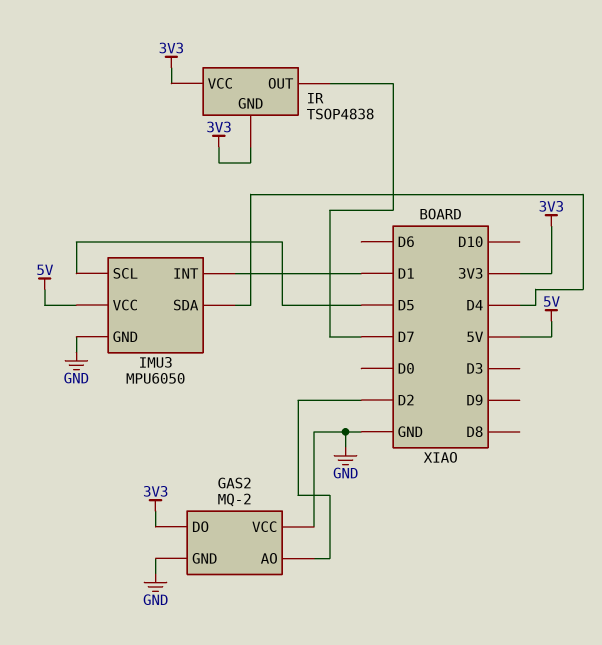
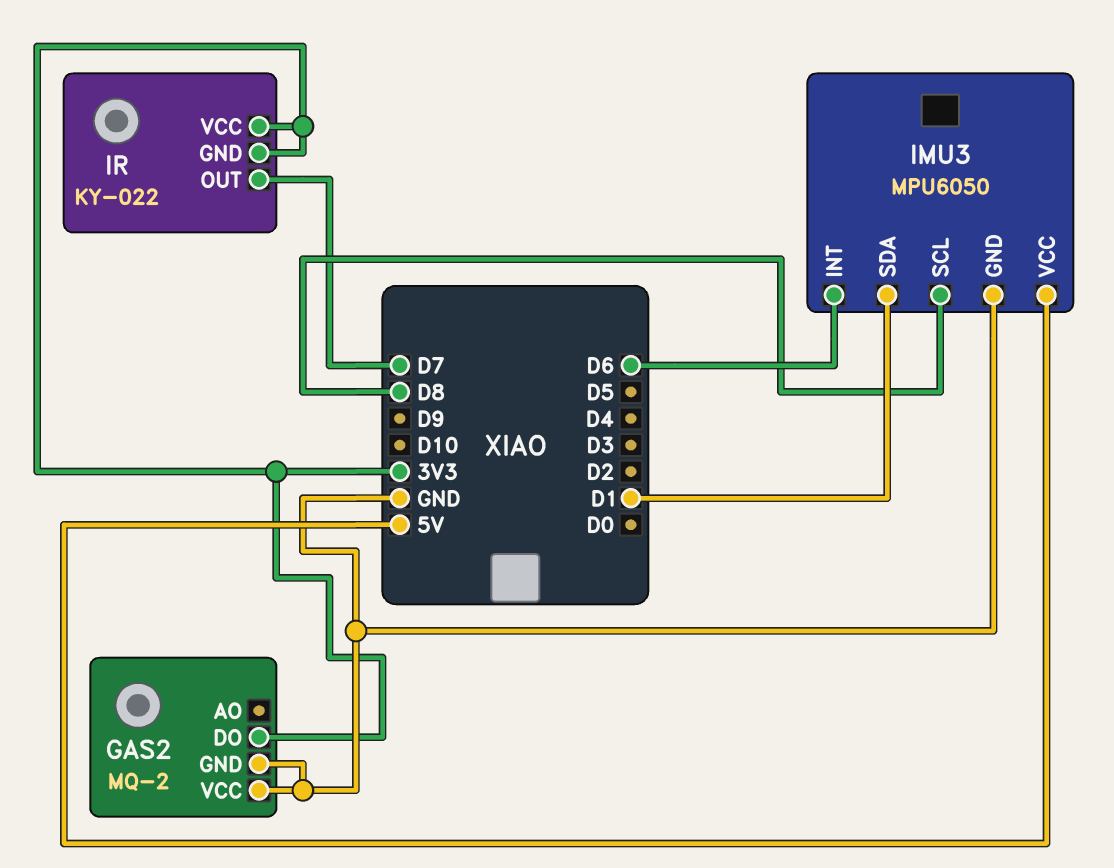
GAS2 pin AO: D2 -> none
IMU3 pin INT: D1 -> D6
IMU3 pin SCL: D5 -> D8
IMU3 pin SDA: D4 -> D1
IR: TSOP4838 -> KY-022

